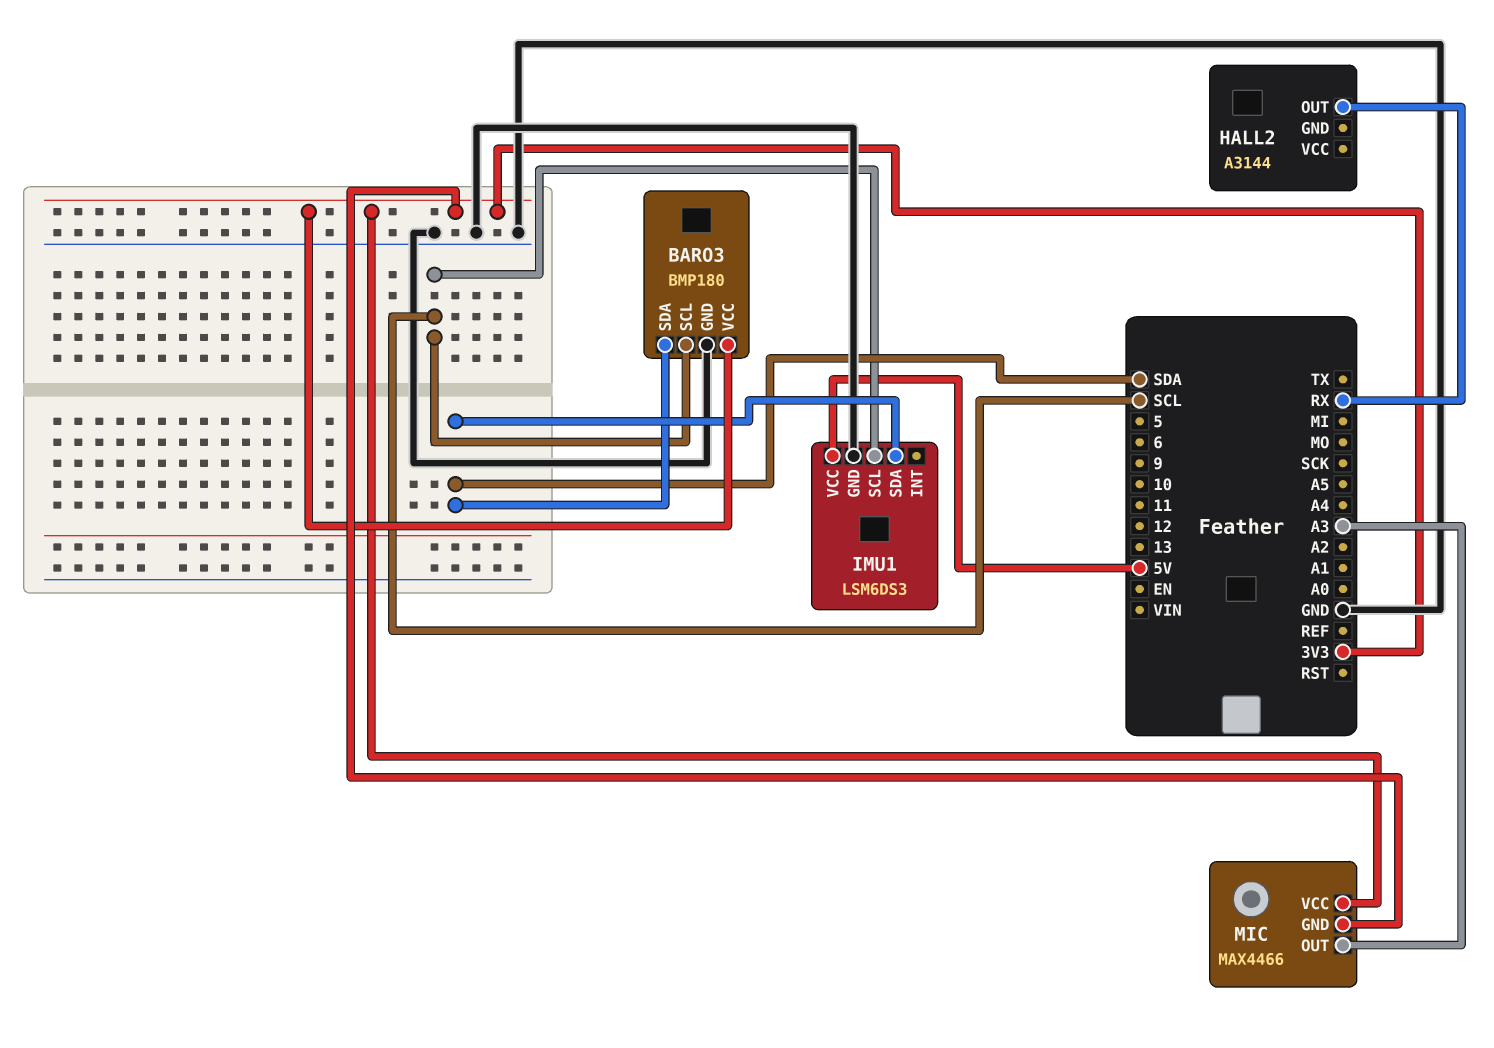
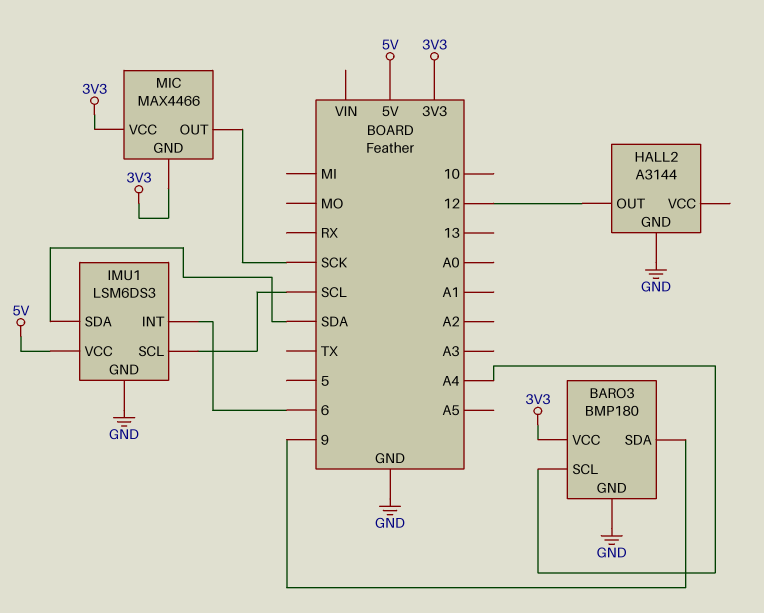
BARO3 pin SCL: SCL -> A4
BARO3 pin SDA: SDA -> 9
HALL2 pin GND: none -> GND
HALL2 pin OUT: RX -> 12
IMU1 pin INT: none -> 6
MIC pin OUT: A3 -> SCK

